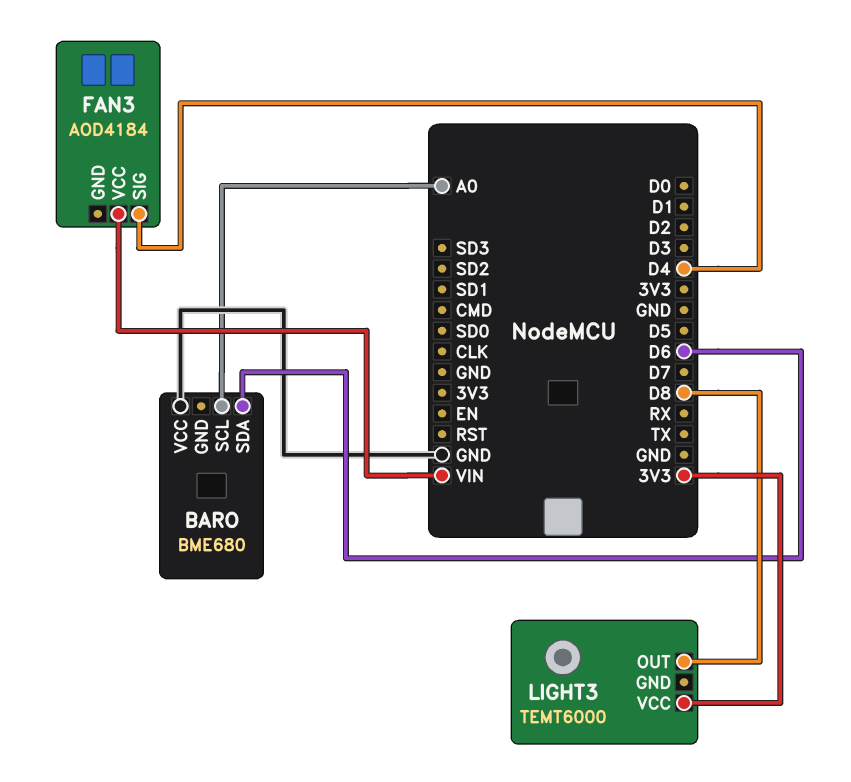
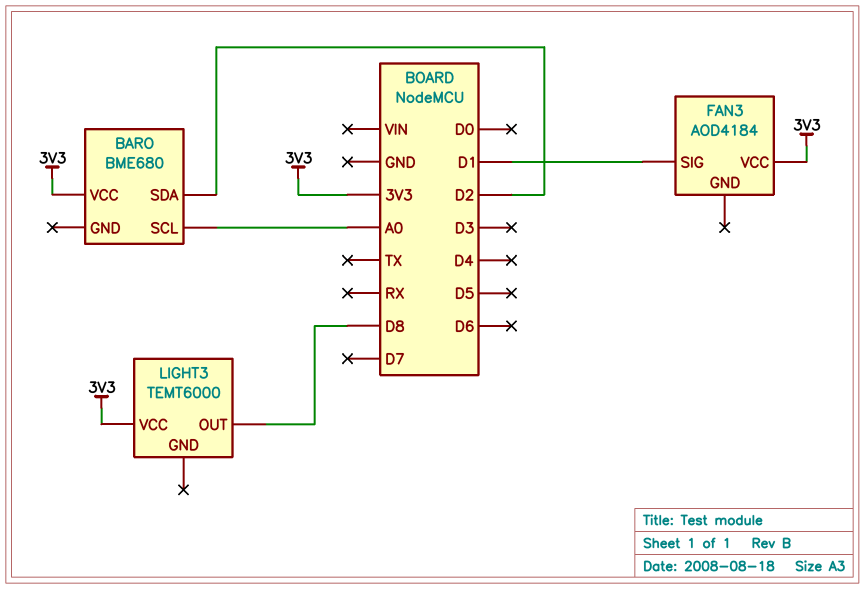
BARO pin SDA: D6 -> D2
BARO pin VCC: GND -> 3V3
FAN3 pin SIG: D4 -> D1
FAN3 pin VCC: VIN -> 3V3

